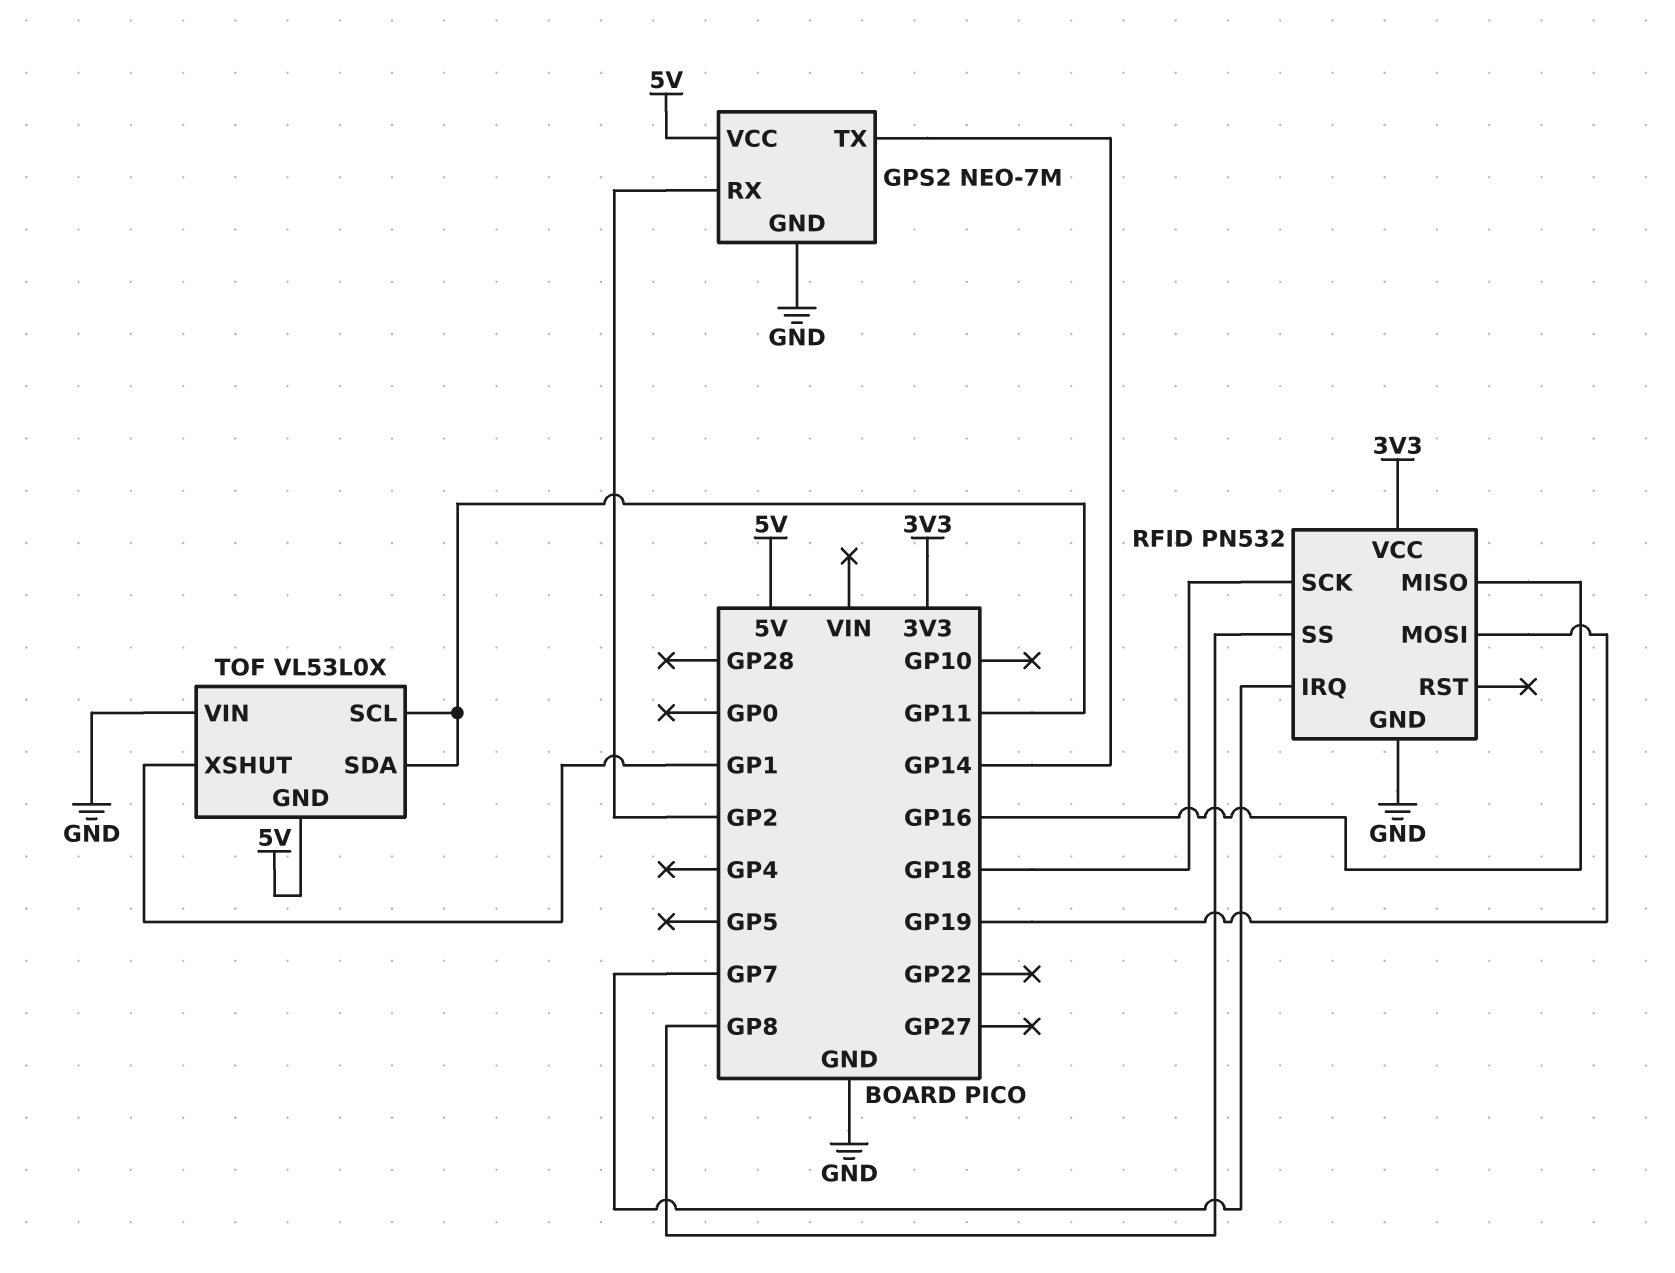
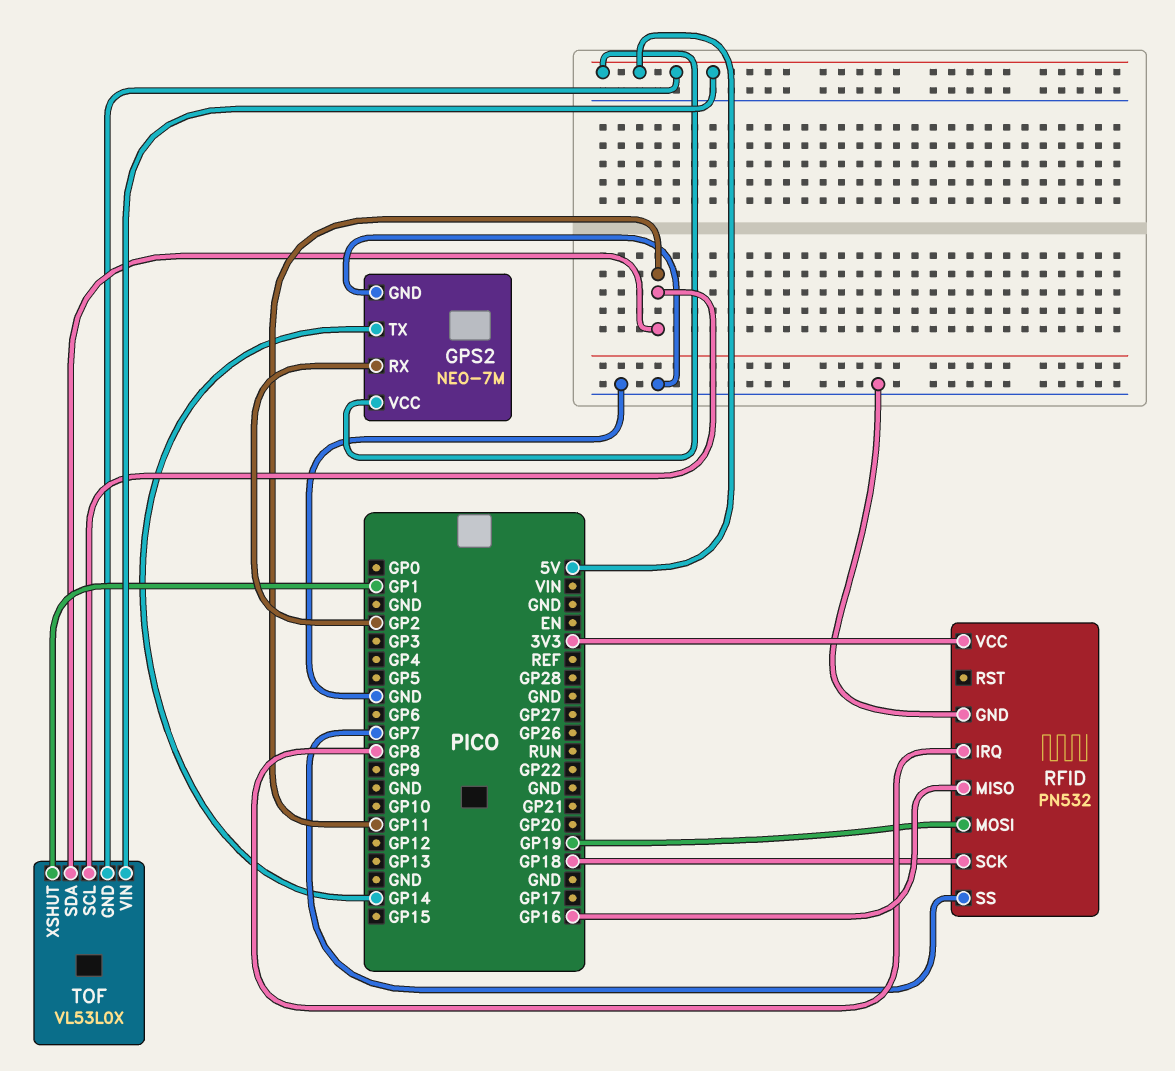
RFID pin IRQ: GP7 -> GP8
RFID pin SS: GP8 -> GP7
TOF pin VIN: GND -> 5V

